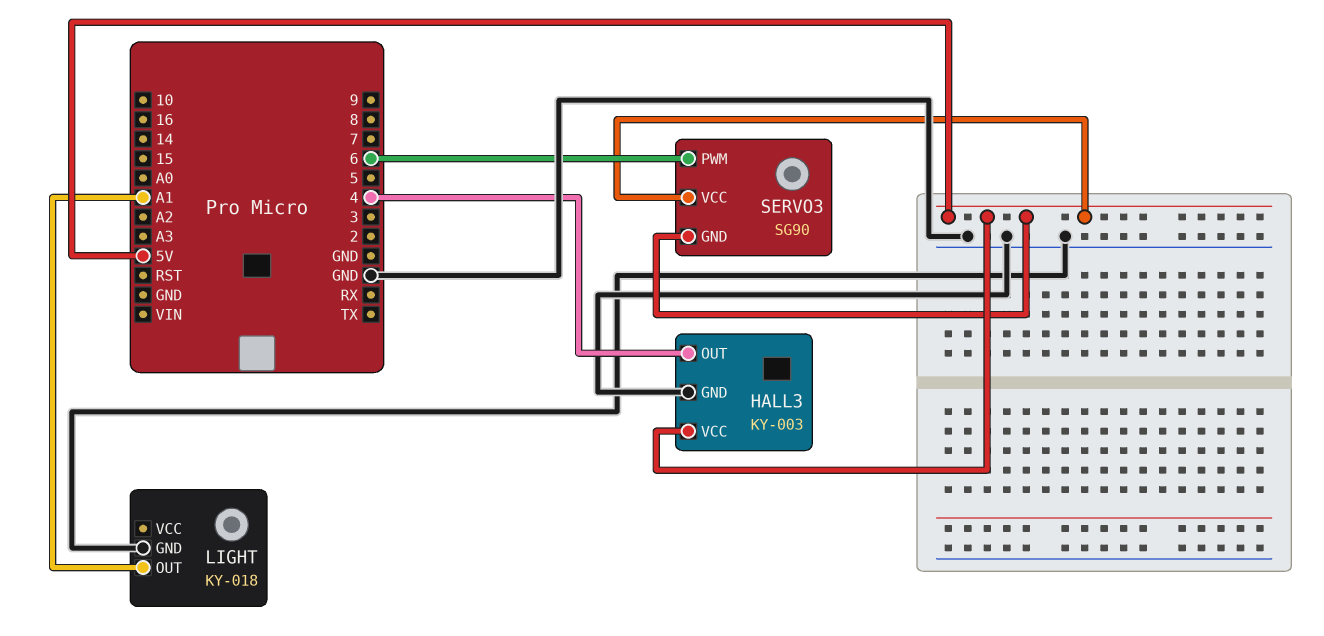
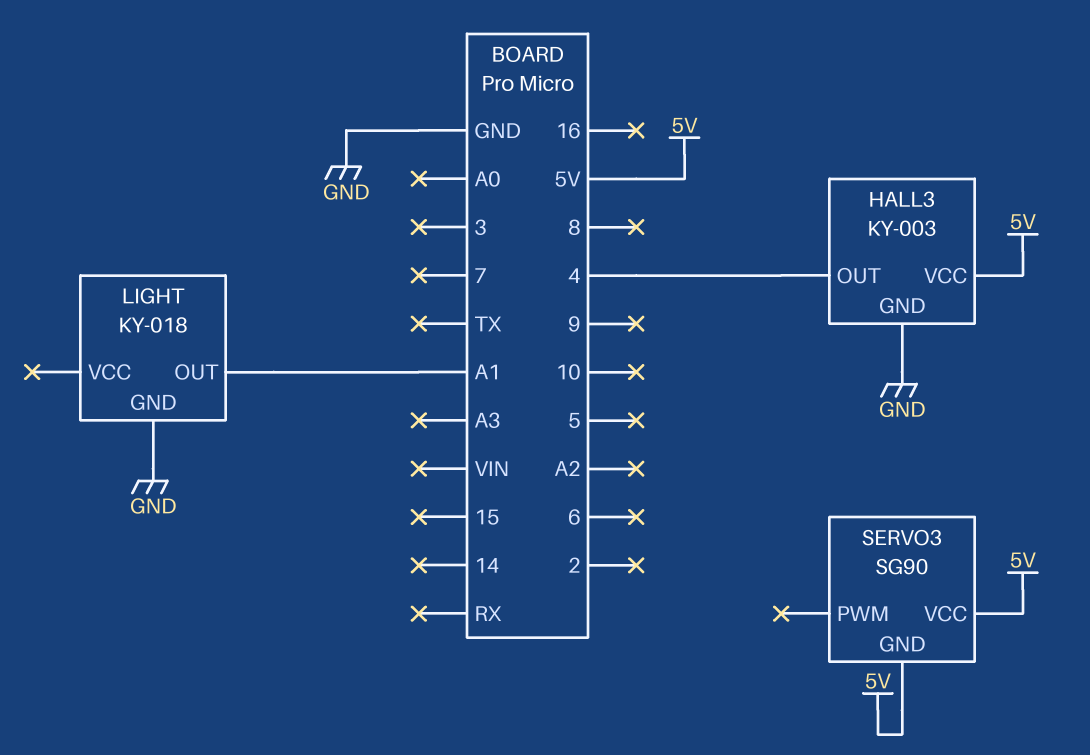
SERVO3 pin PWM: 6 -> none

